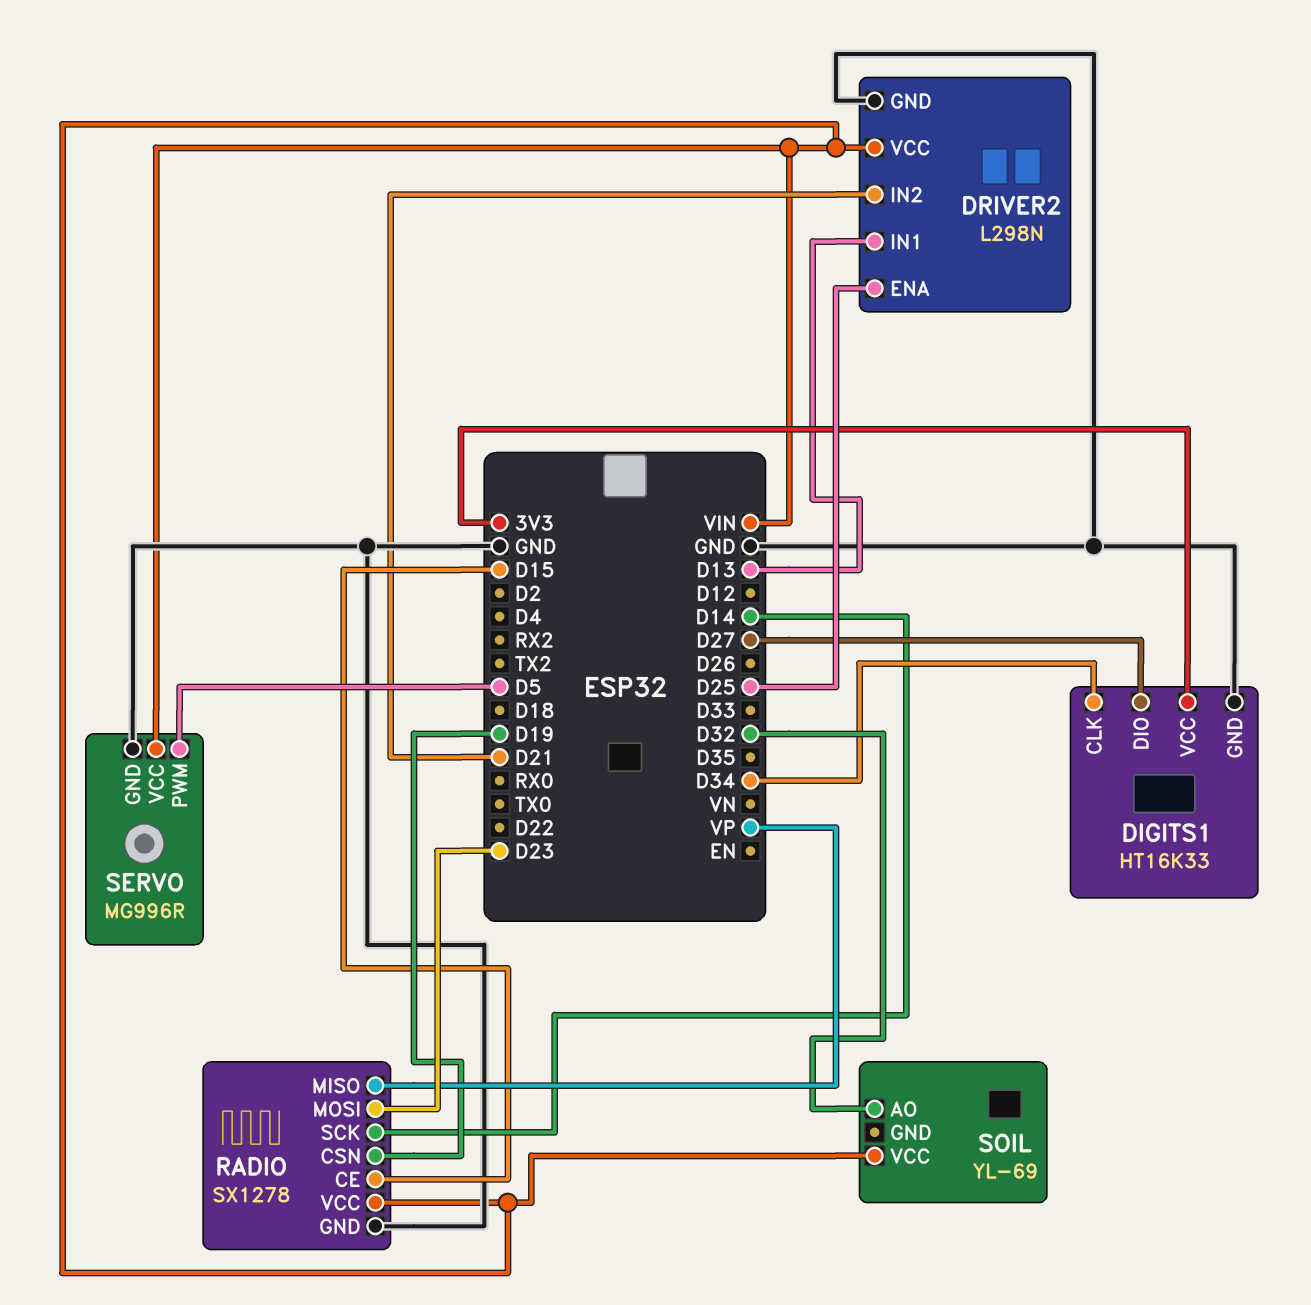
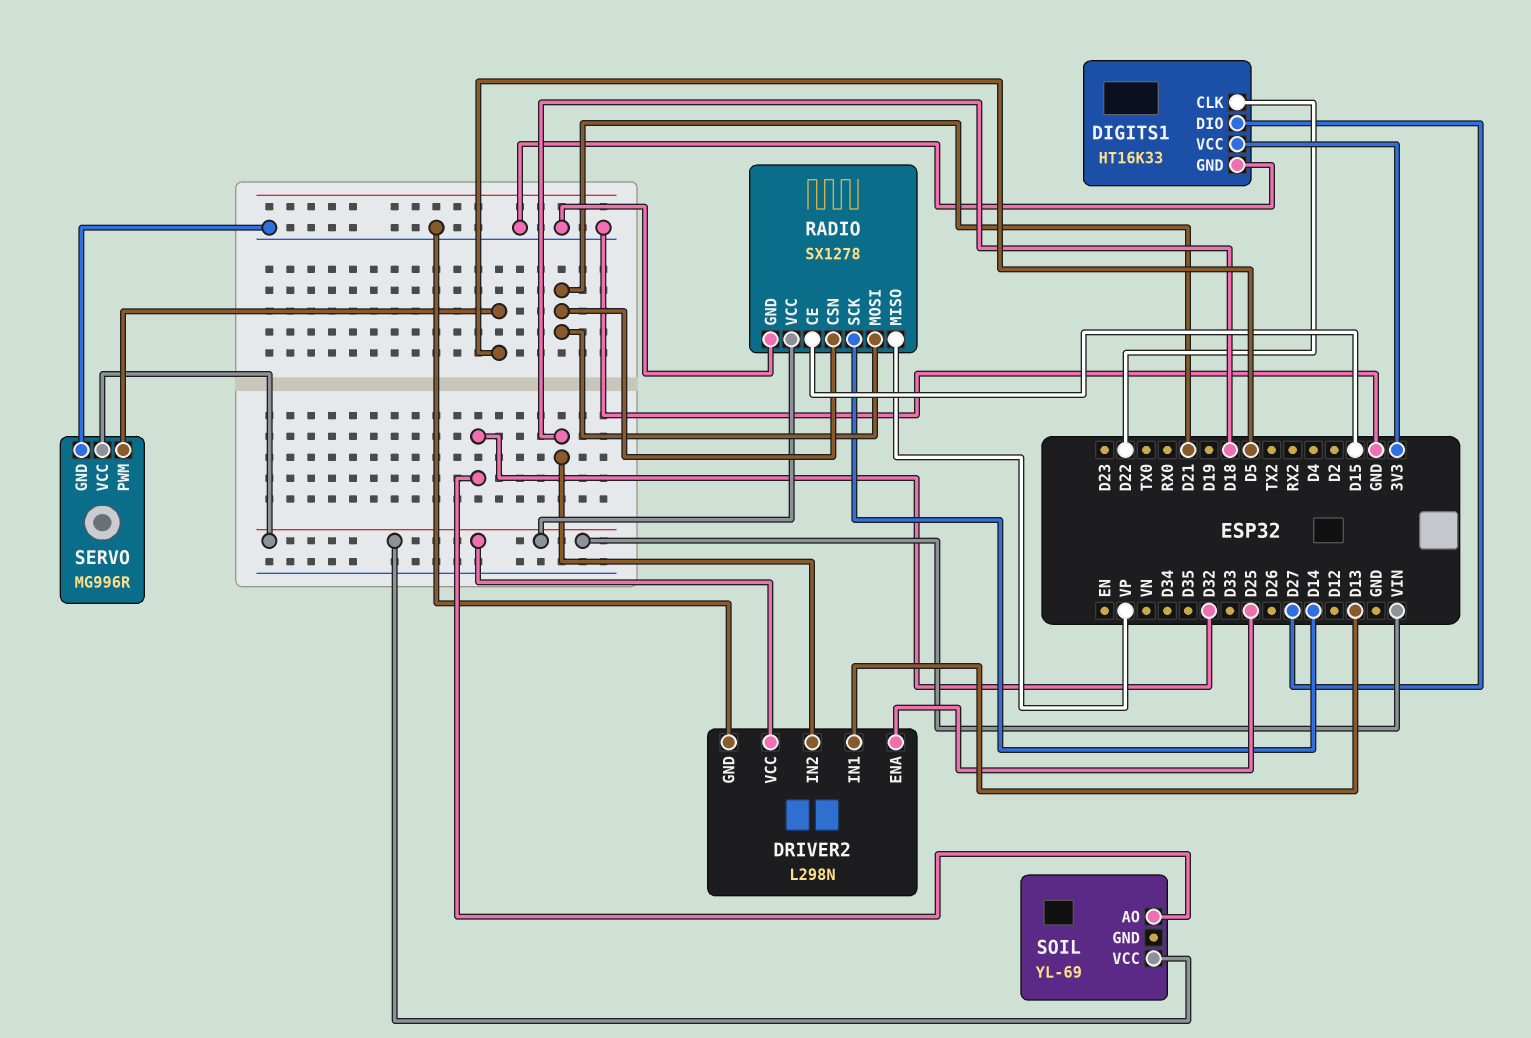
DIGITS1 pin CLK: D34 -> D22
DRIVER2 pin IN2: D21 -> D18
RADIO pin CSN: D19 -> D21
RADIO pin MOSI: D23 -> D21

